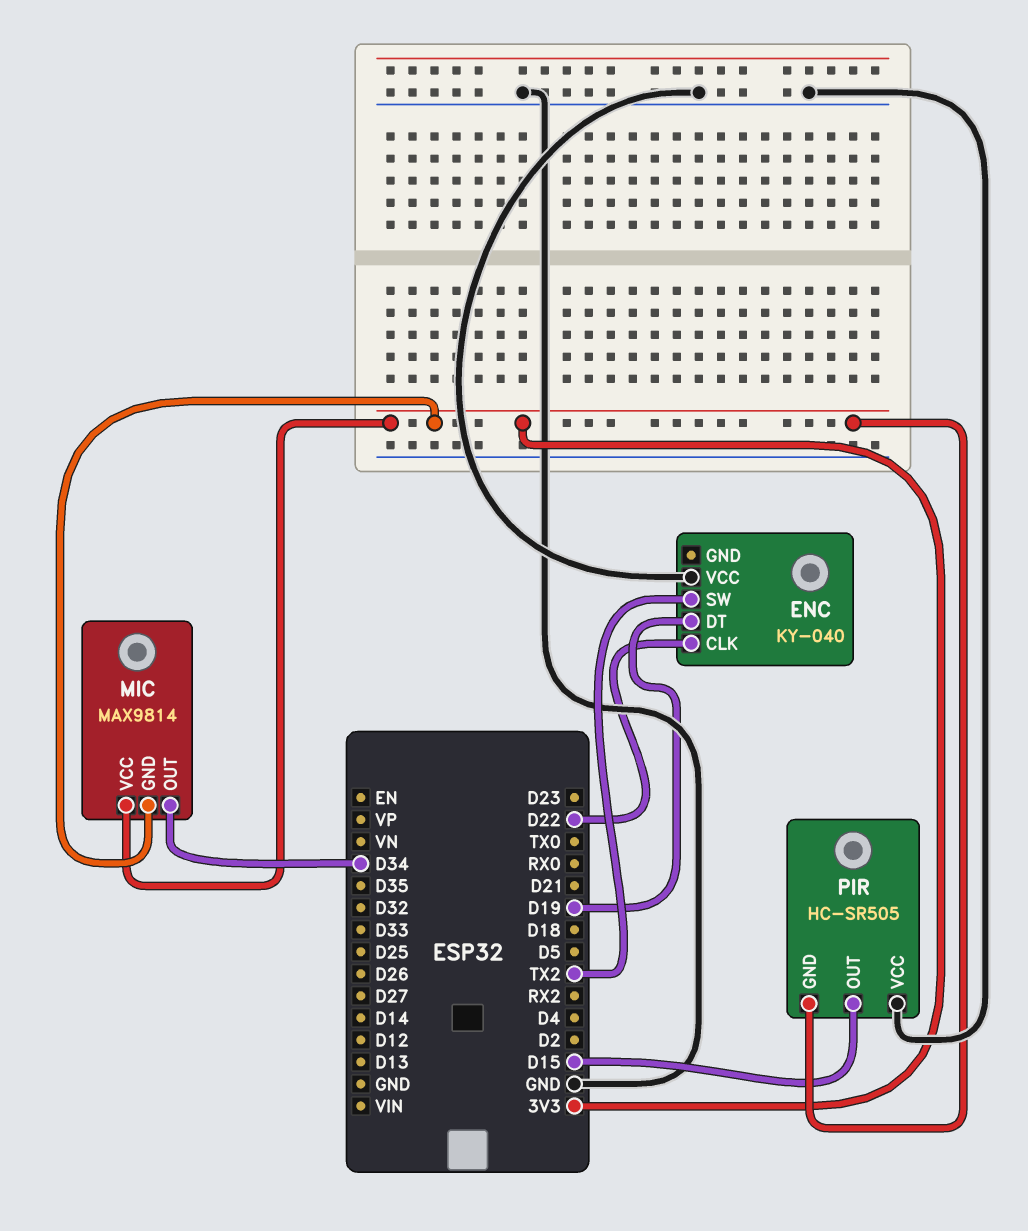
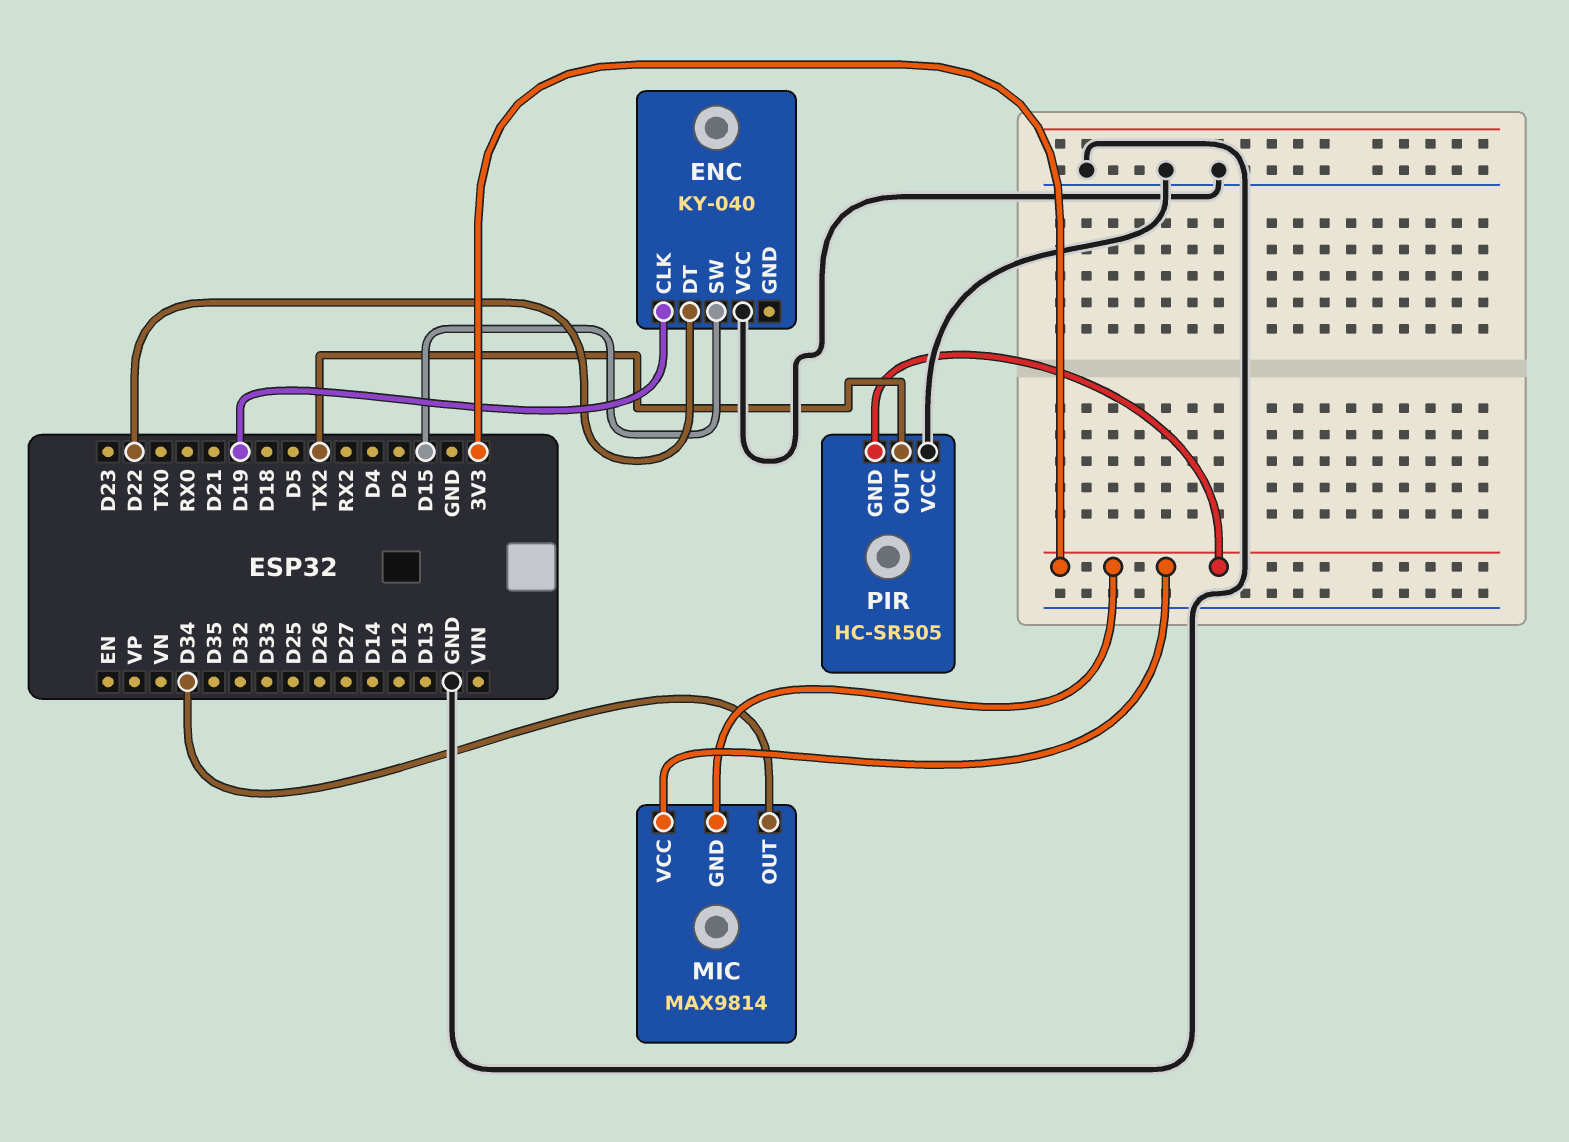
ENC pin CLK: D22 -> D19
ENC pin DT: D19 -> D22
ENC pin SW: TX2 -> D15
PIR pin OUT: D15 -> TX2

